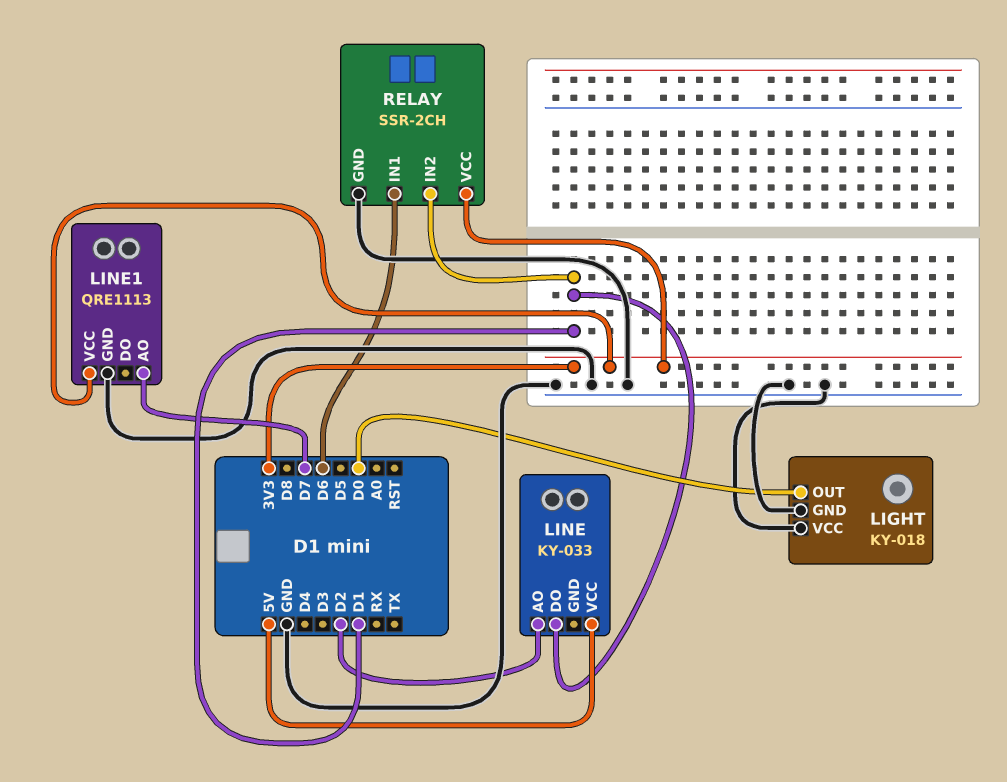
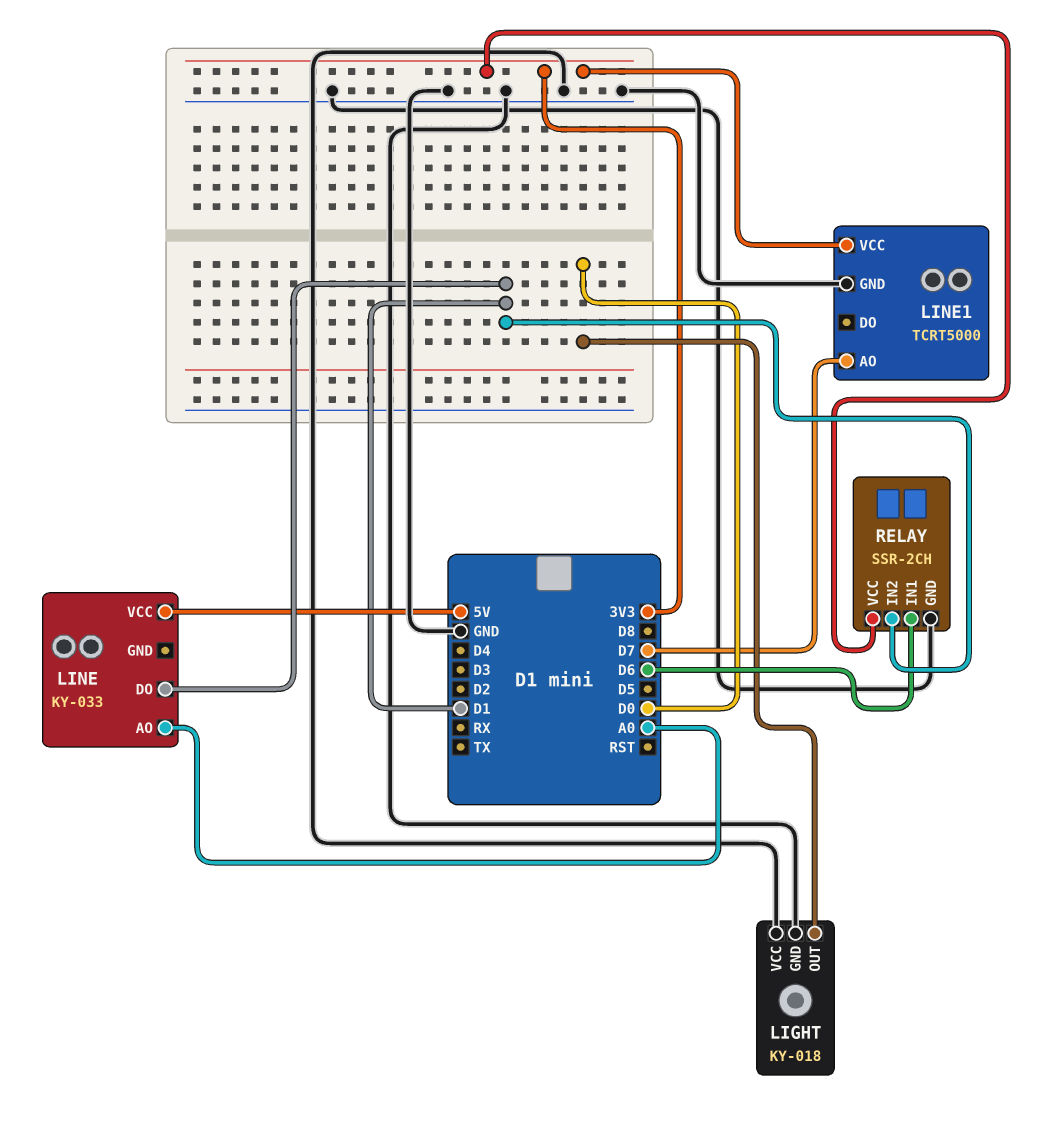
LINE pin AO: D2 -> A0
LINE1: QRE1113 -> TCRT5000

